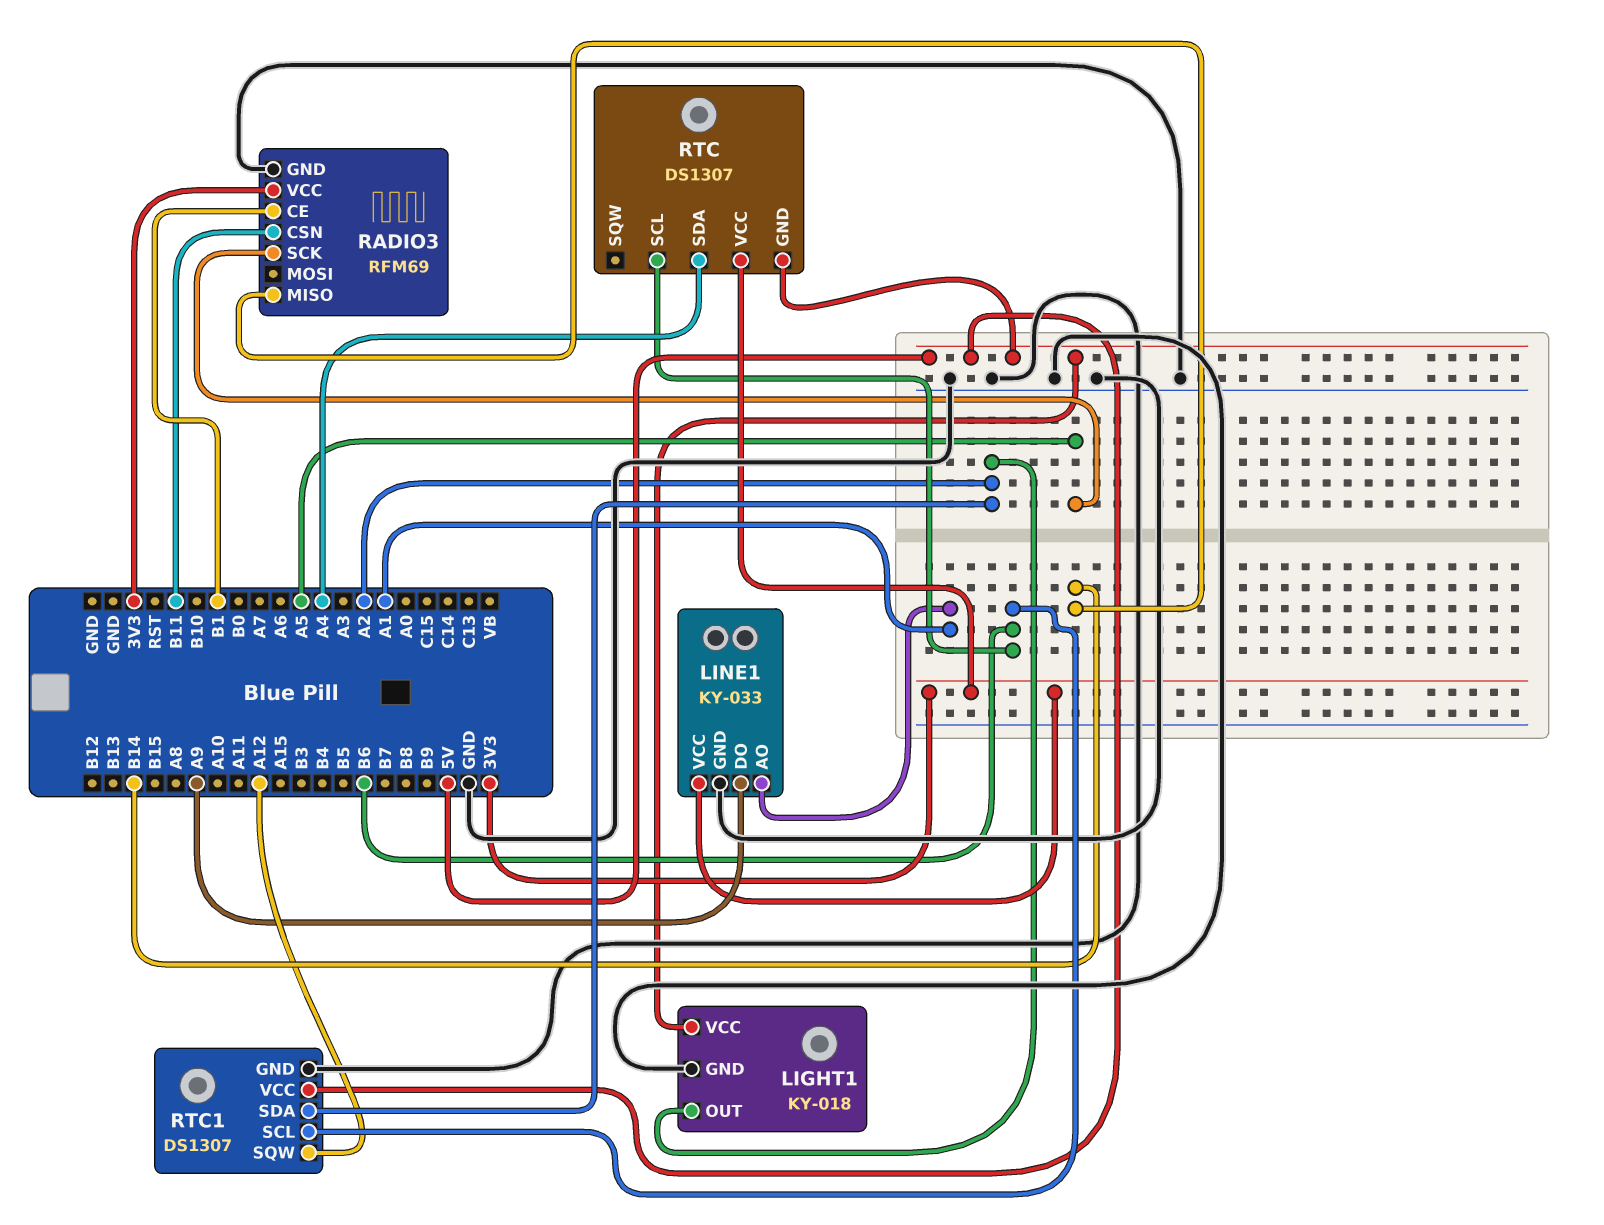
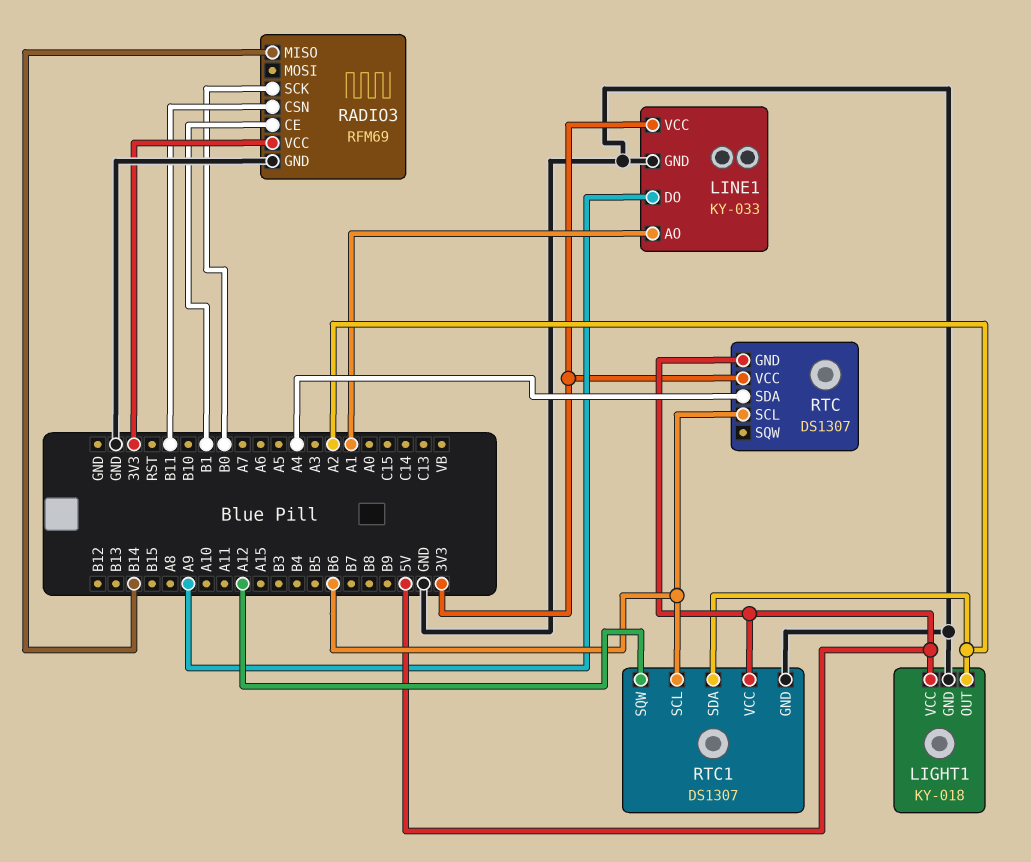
RADIO3 pin SCK: A5 -> B0

